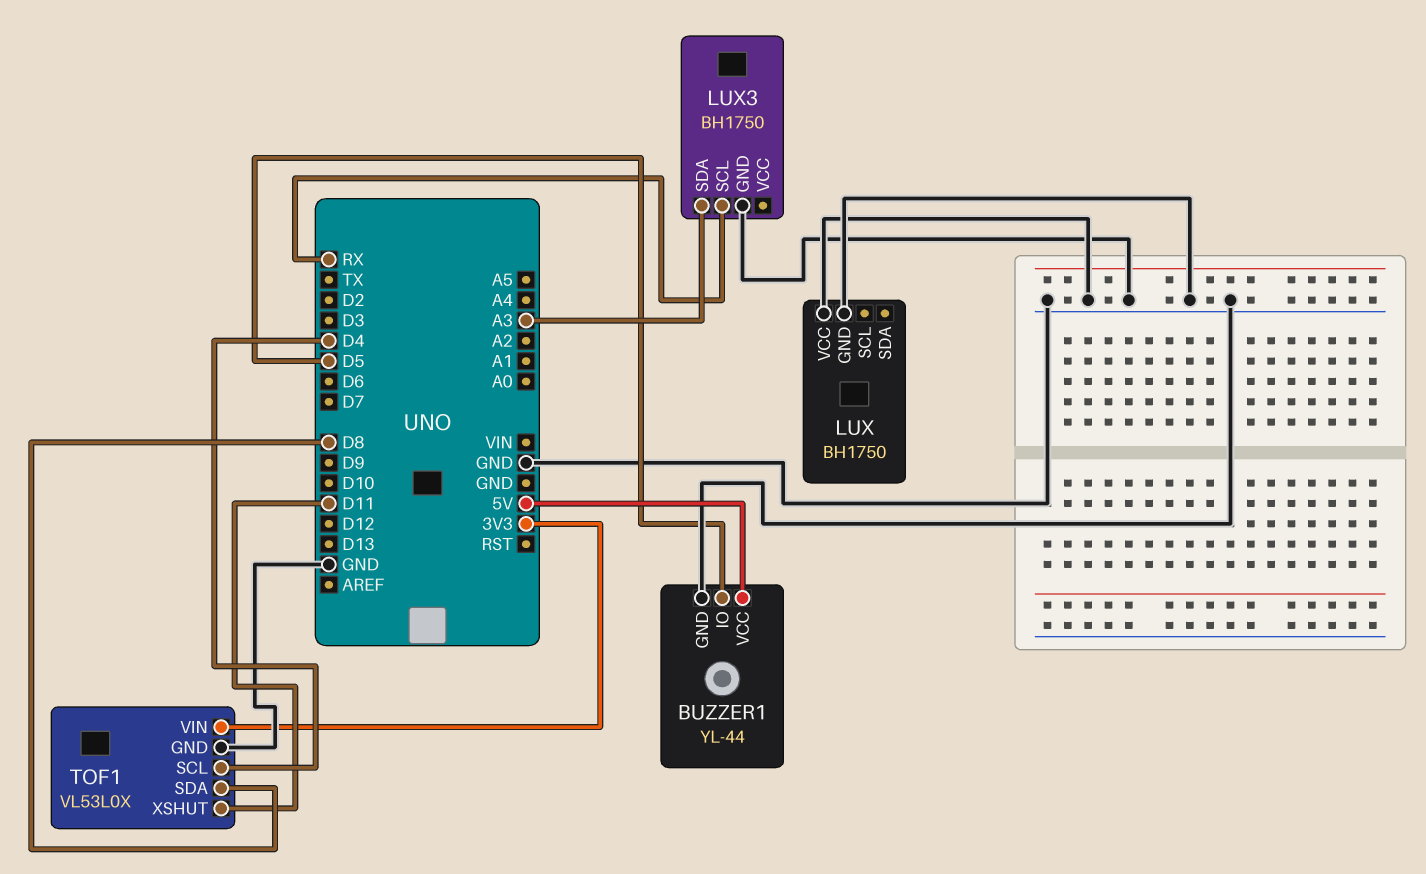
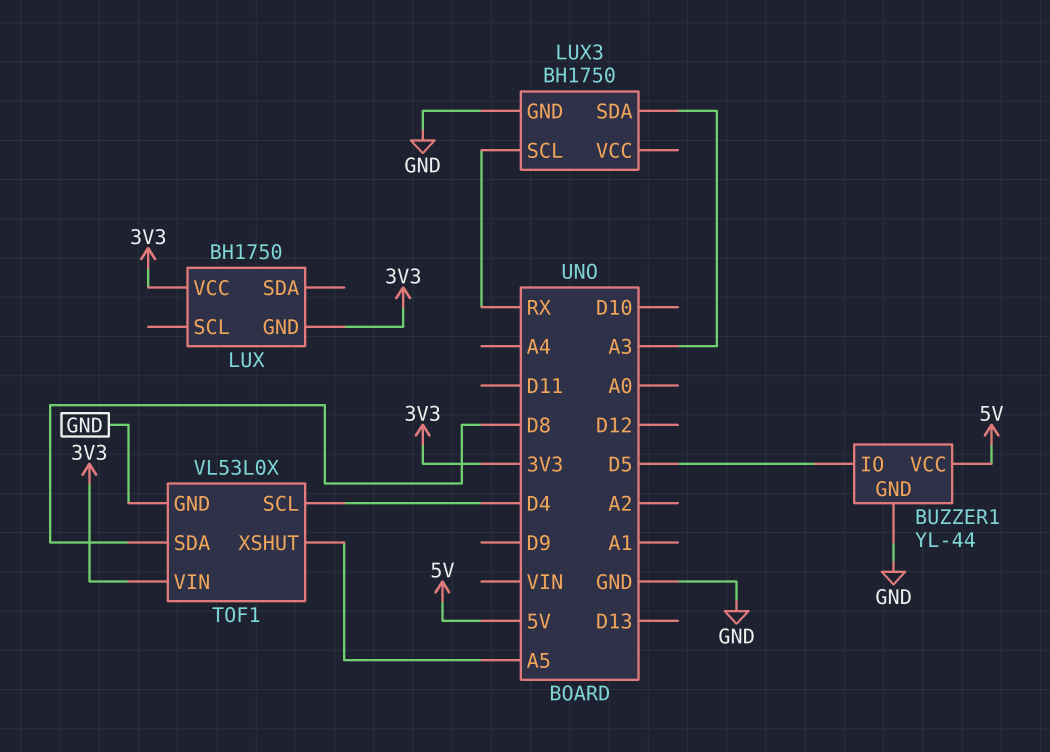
LUX pin GND: GND -> 3V3
LUX pin VCC: GND -> 3V3
TOF1 pin XSHUT: D11 -> A5

